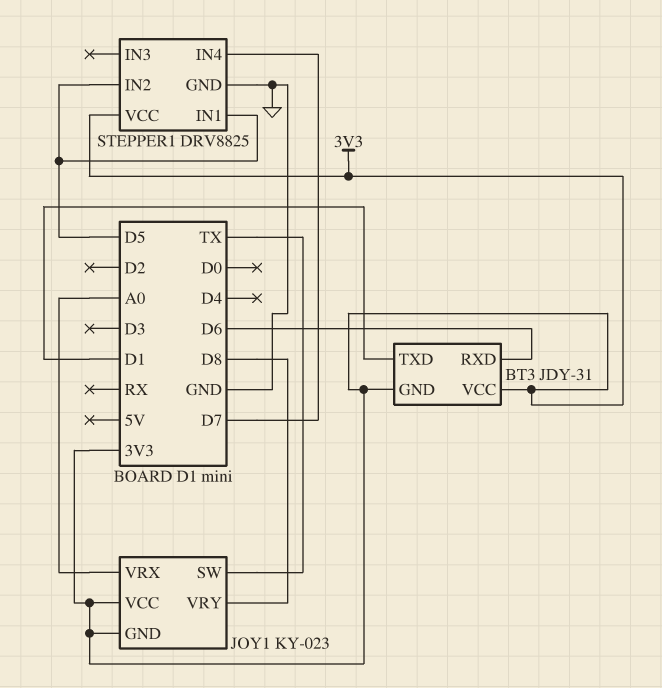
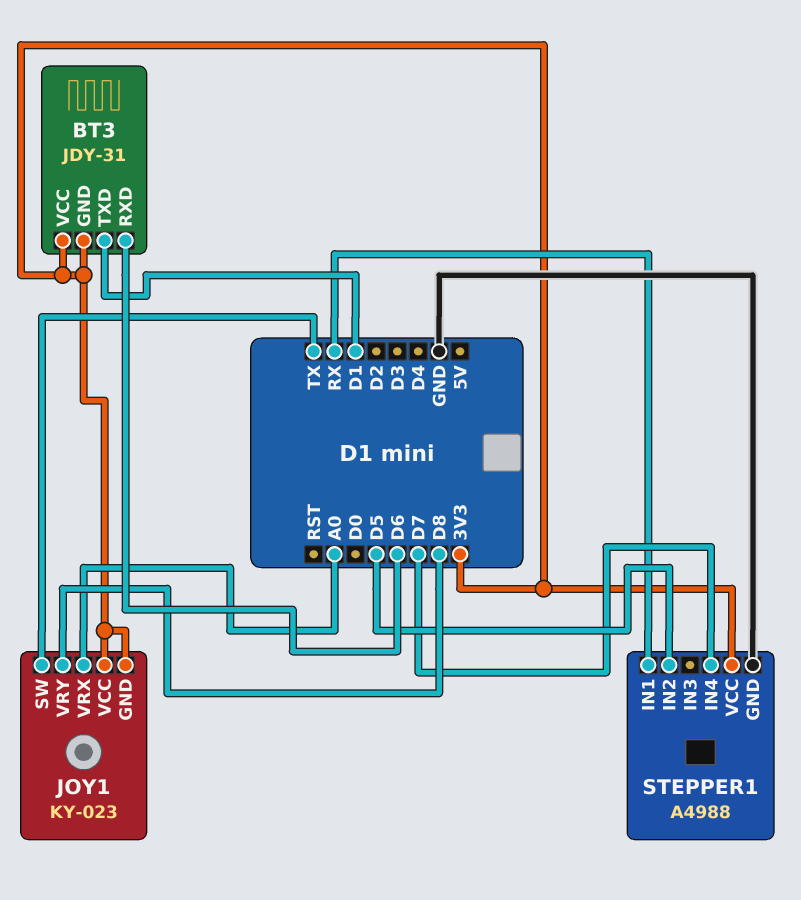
STEPPER1: DRV8825 -> A4988
STEPPER1 pin IN1: D5 -> RX

